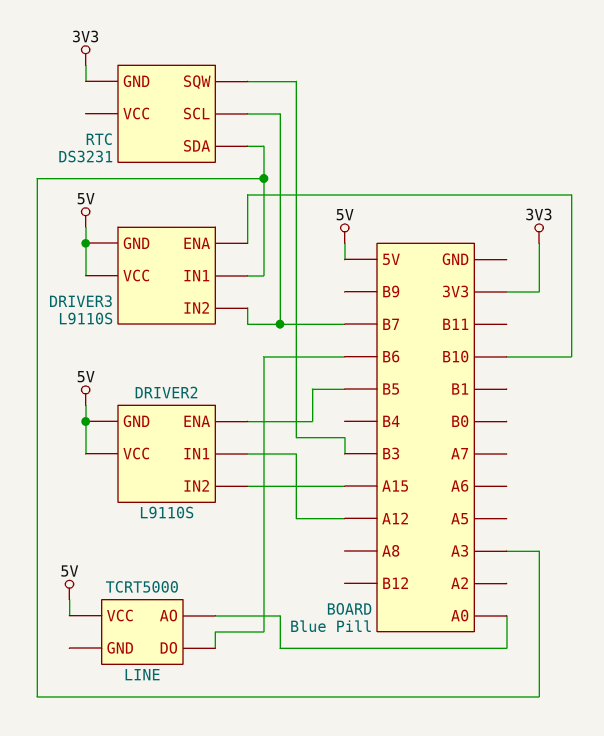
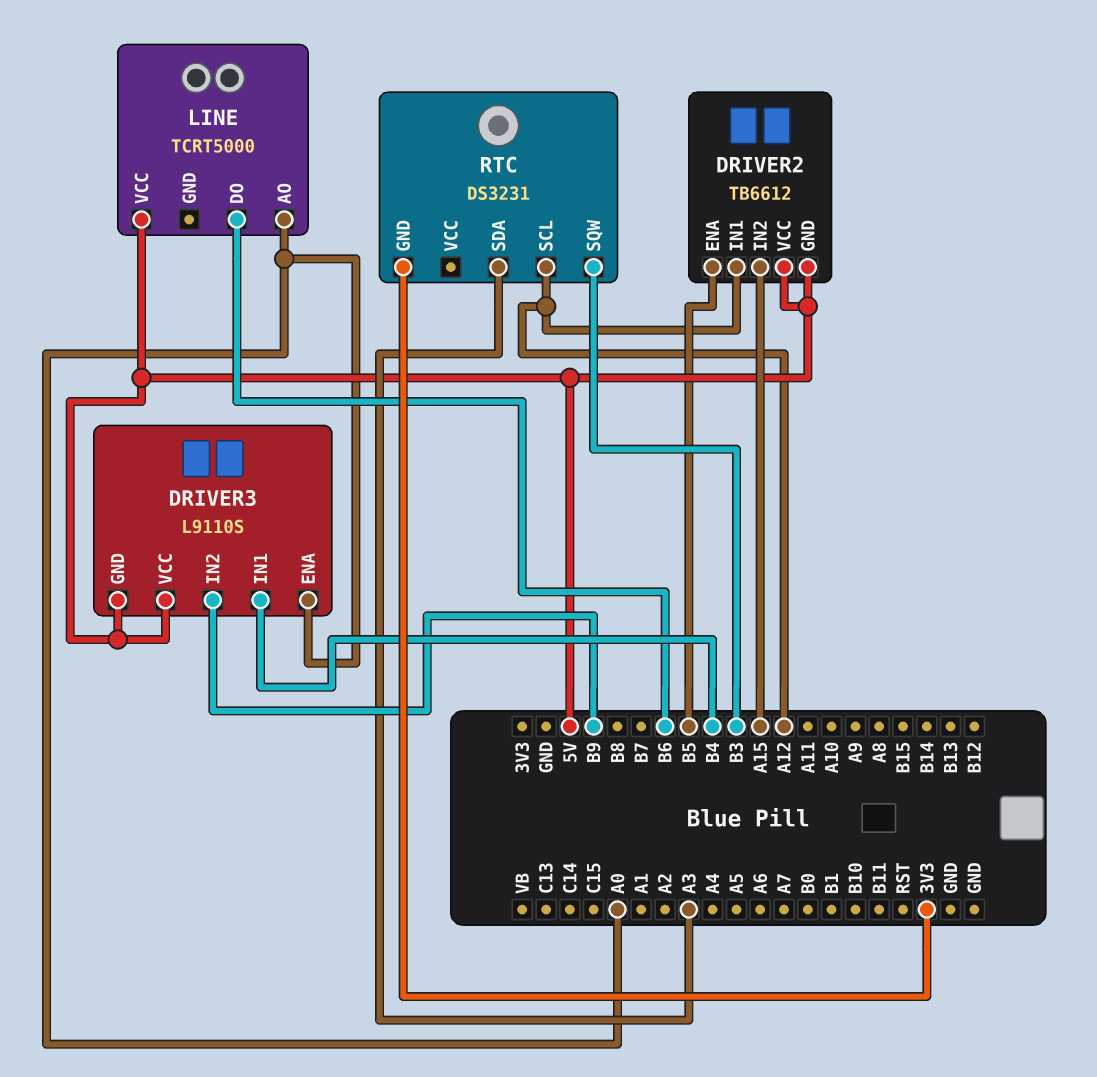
DRIVER2: L9110S -> TB6612
DRIVER3 pin ENA: B10 -> A0
DRIVER3 pin IN1: A3 -> B4
DRIVER3 pin IN2: B7 -> B9
RTC pin SCL: B7 -> A12

